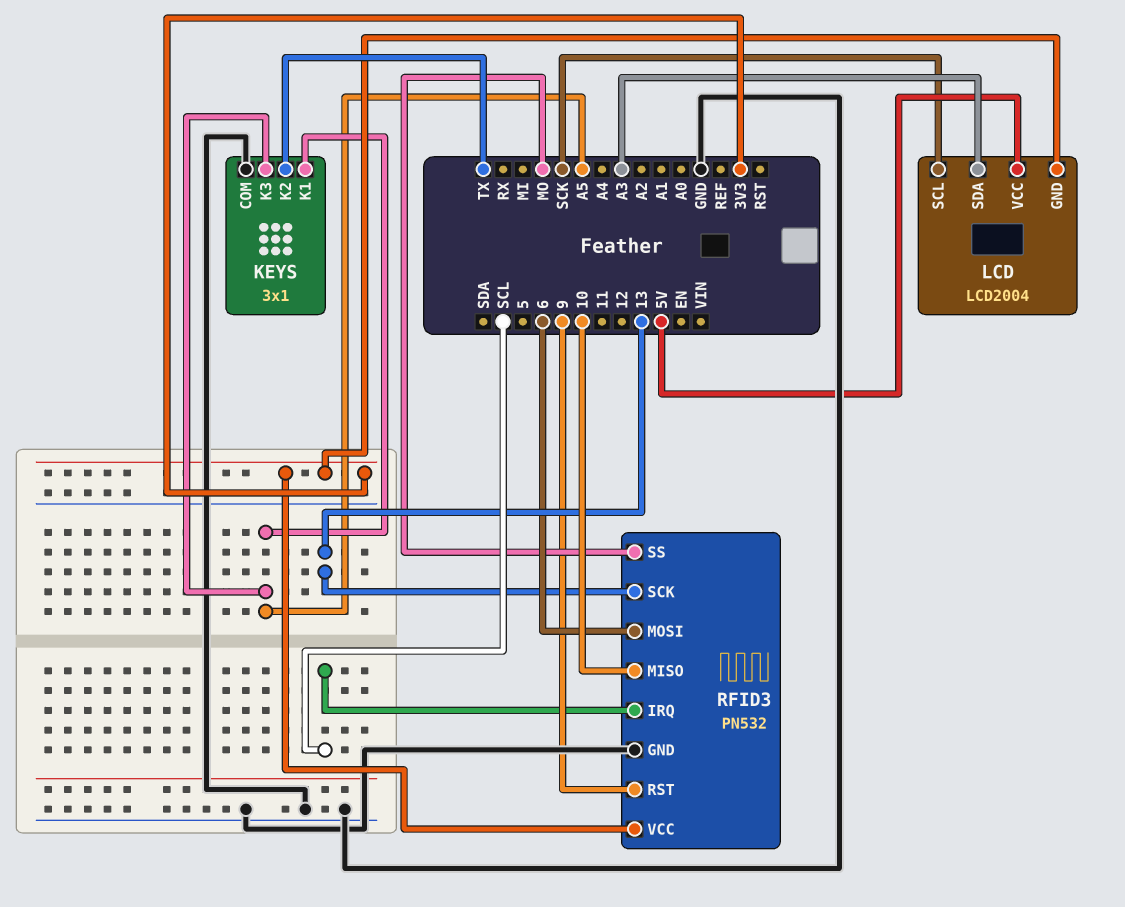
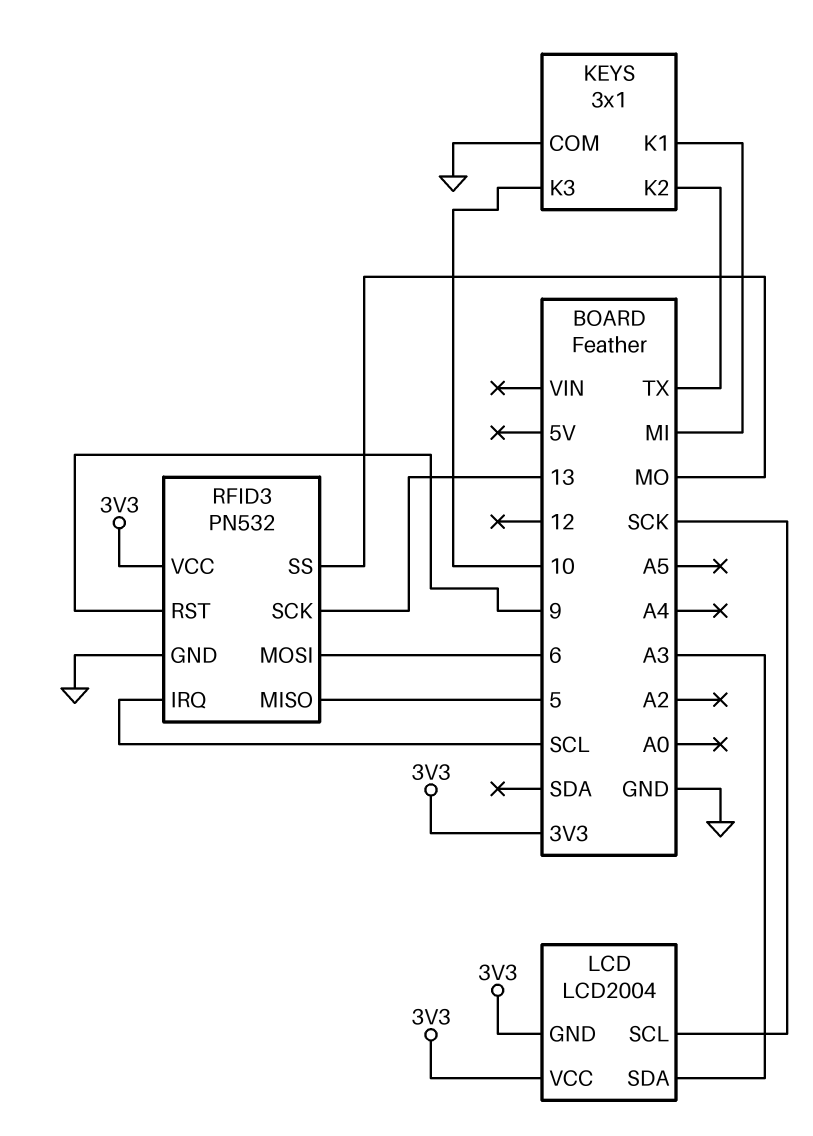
KEYS pin K1: A5 -> MI
KEYS pin K3: A5 -> 10
LCD pin VCC: 5V -> 3V3
RFID3 pin MISO: 10 -> 5

